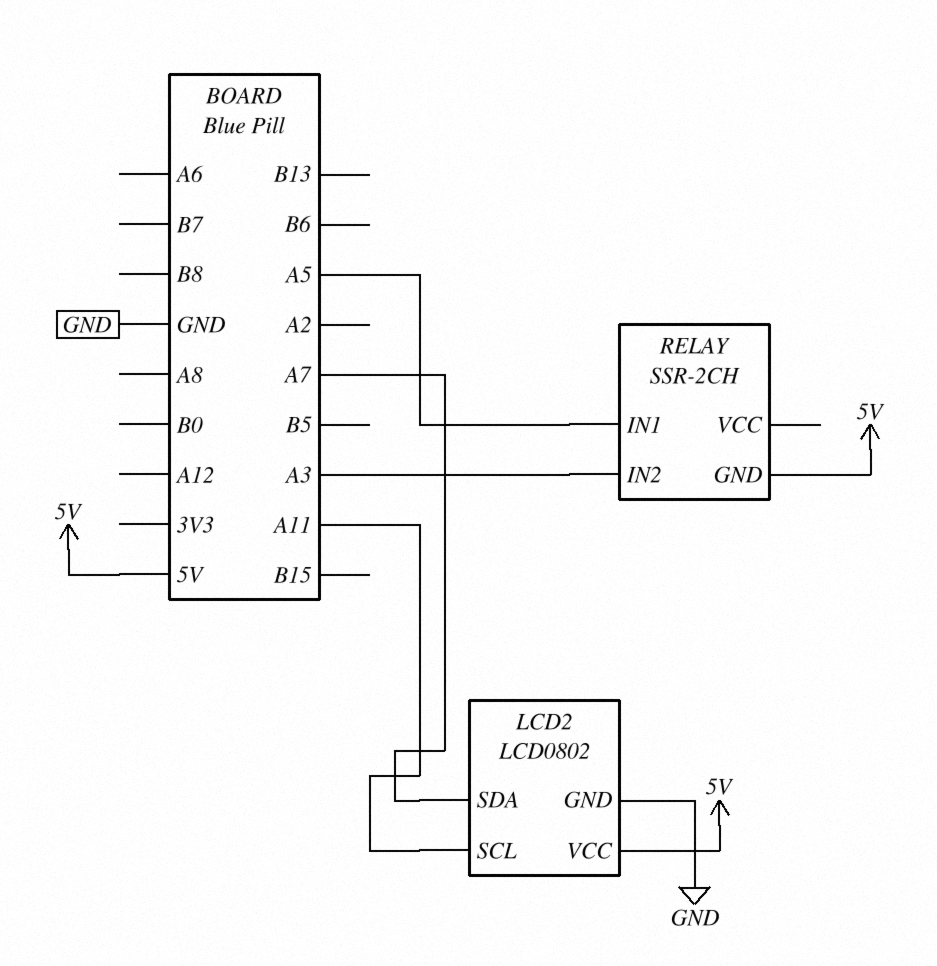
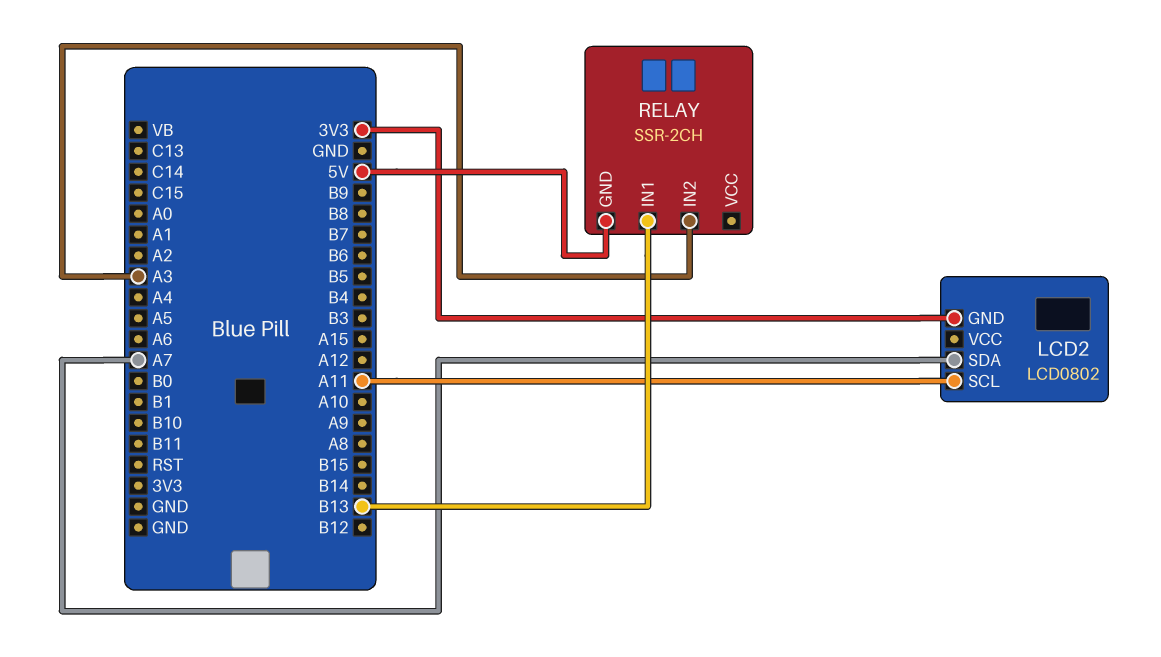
LCD2 pin GND: GND -> 3V3
LCD2 pin VCC: 5V -> none
RELAY pin IN1: A5 -> B13

